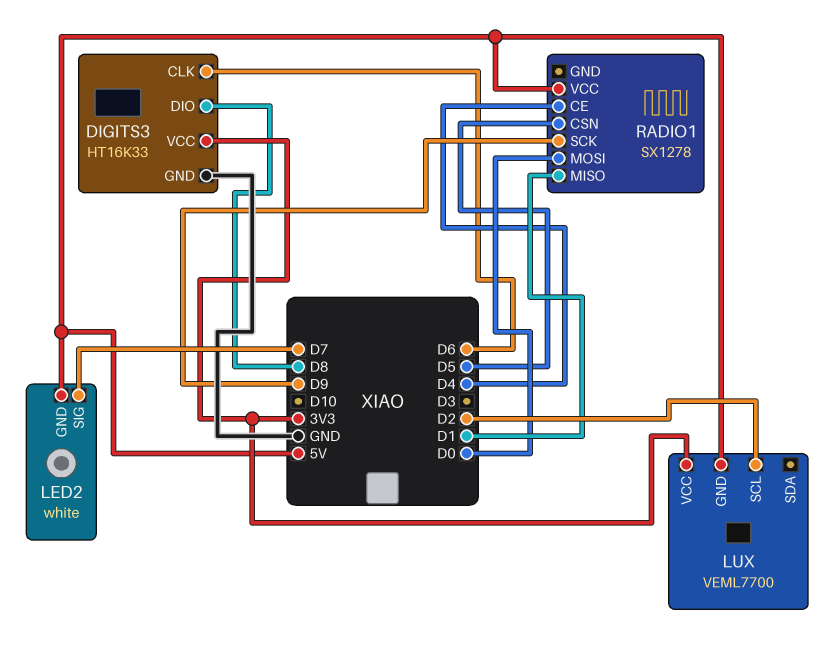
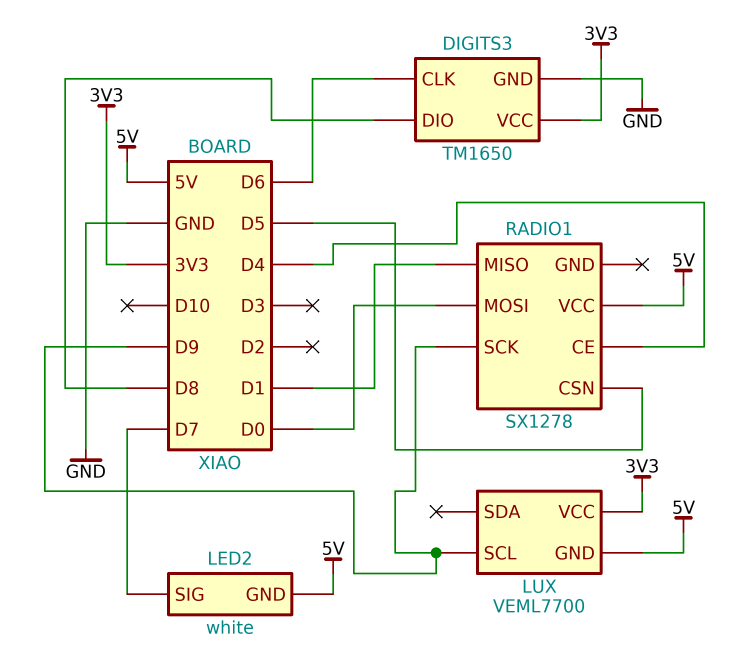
DIGITS3: HT16K33 -> TM1650
LUX pin SCL: D2 -> D9

